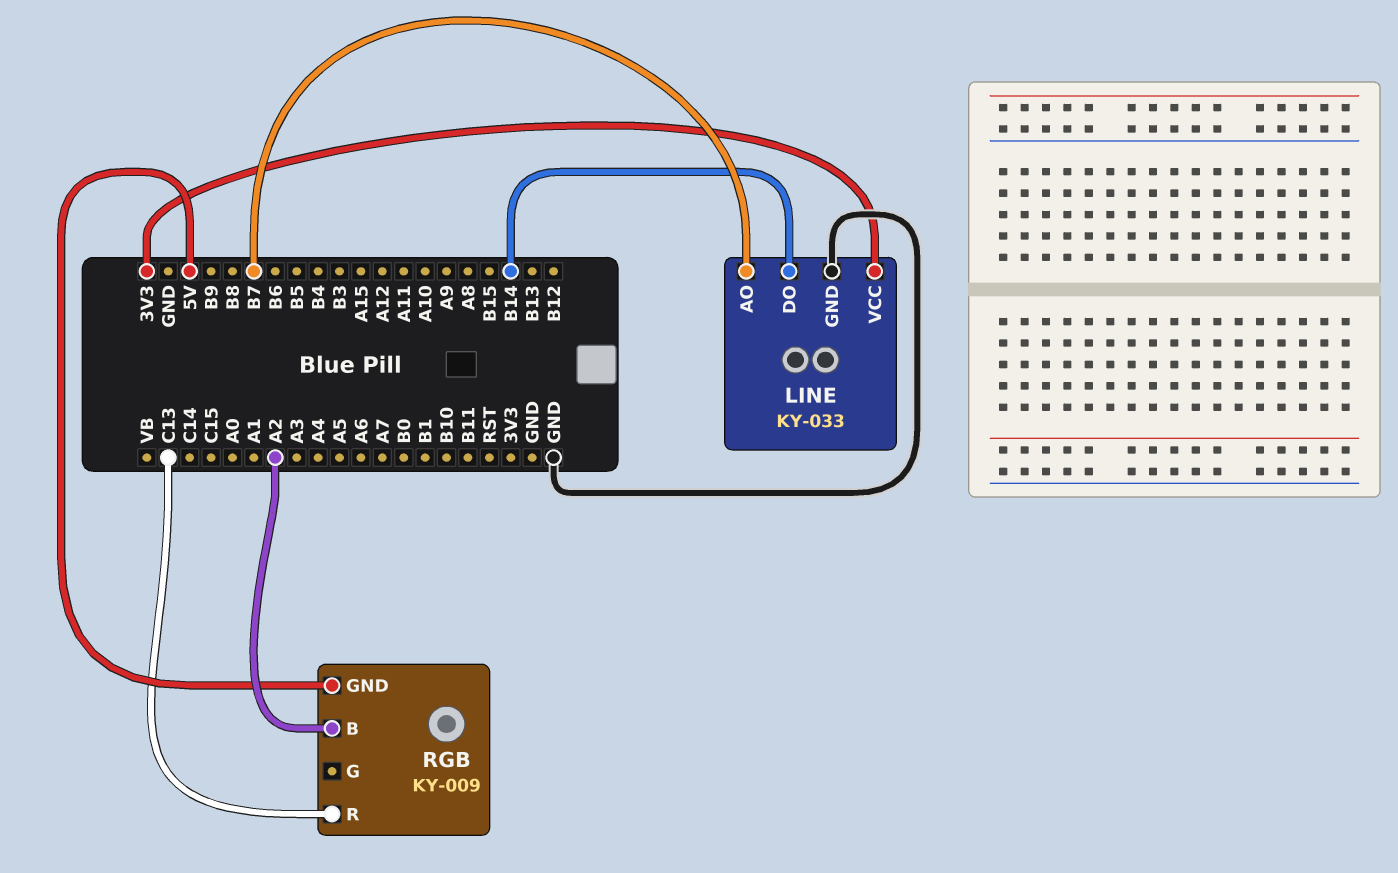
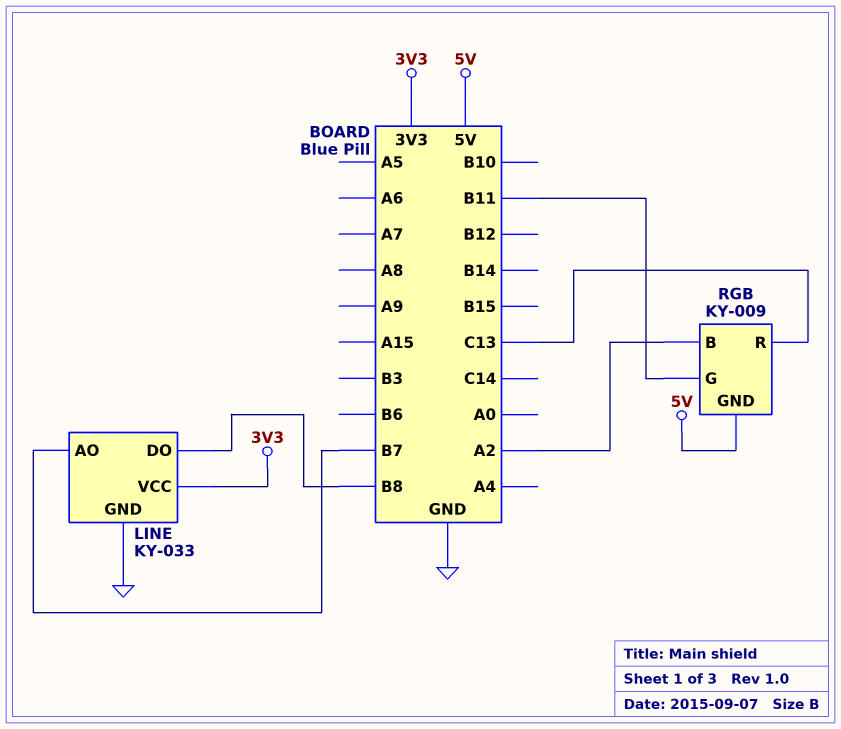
LINE pin DO: B14 -> B8
RGB pin G: none -> B11

